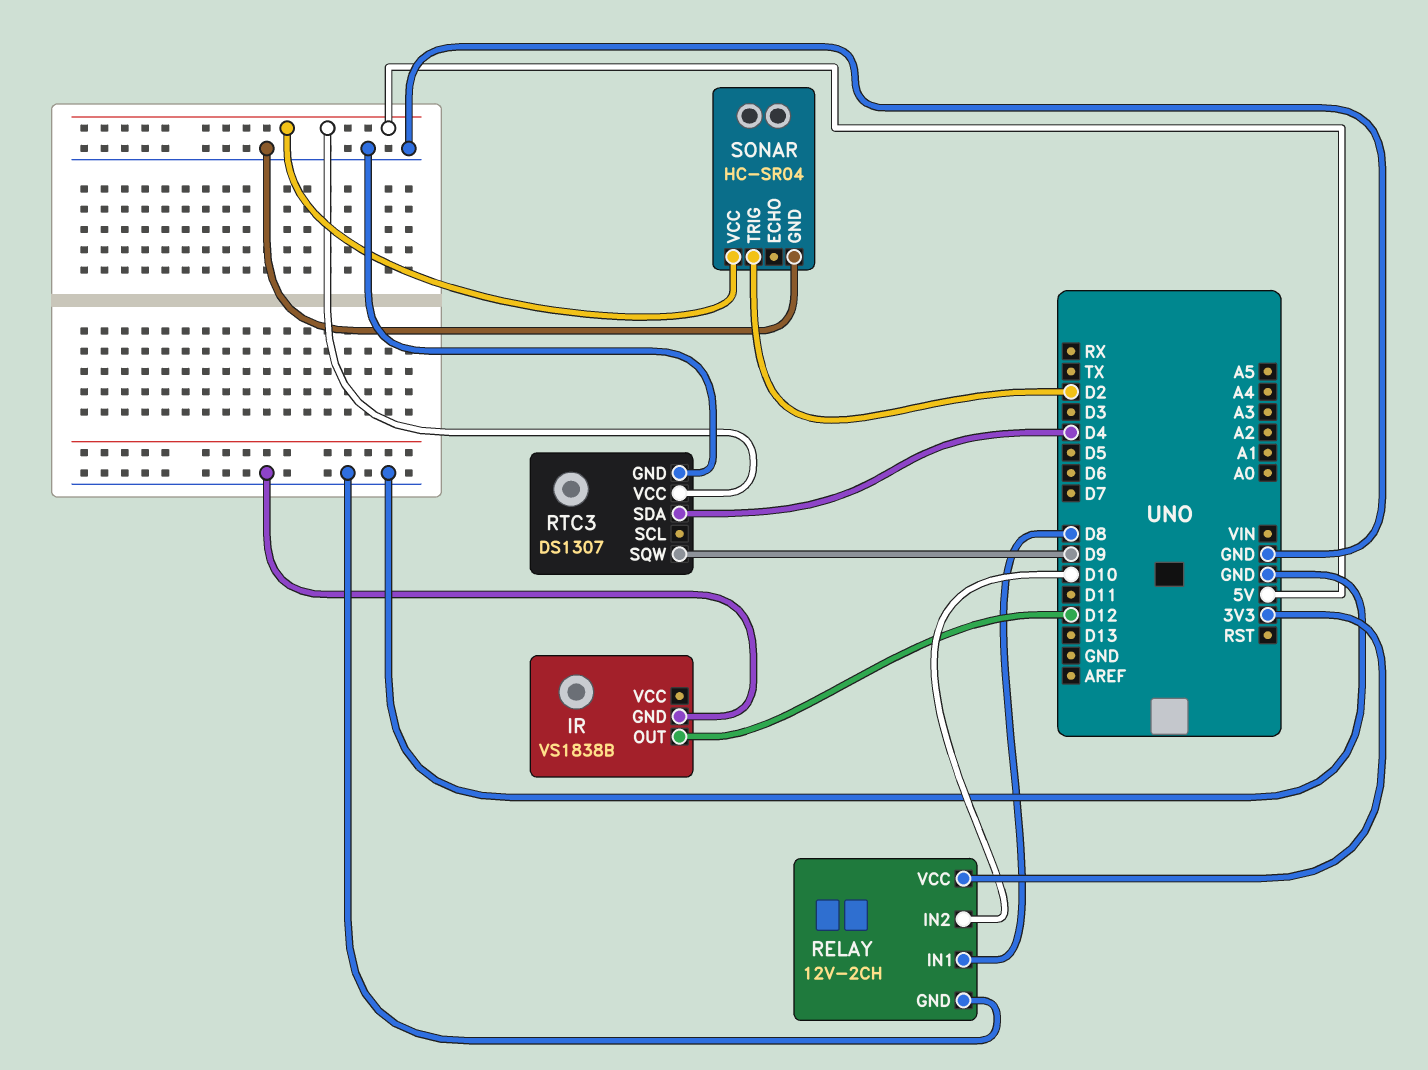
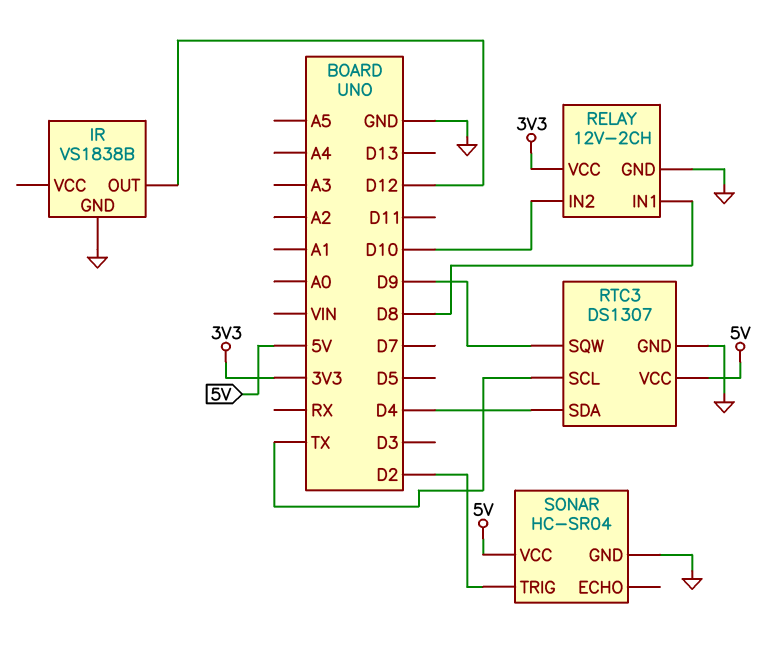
RTC3 pin SCL: none -> TX

